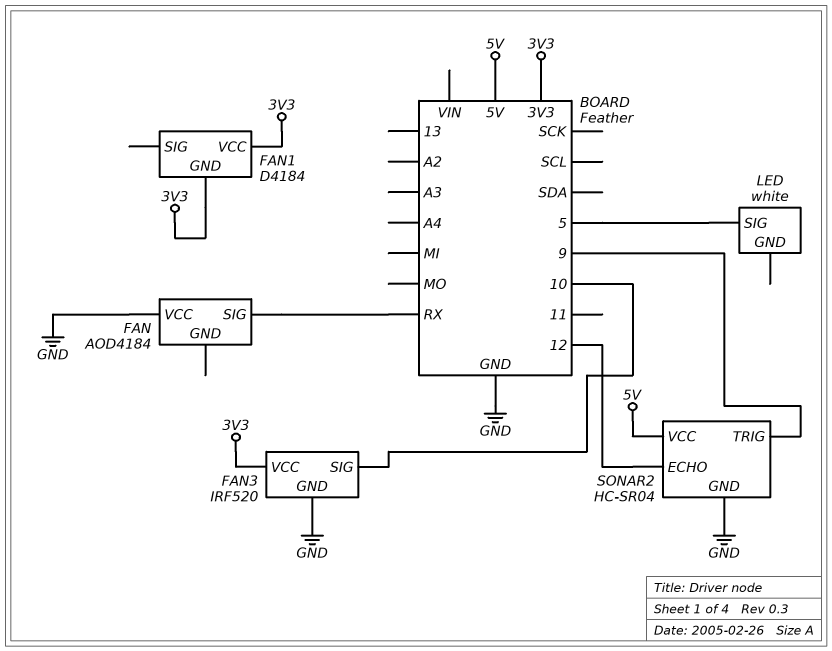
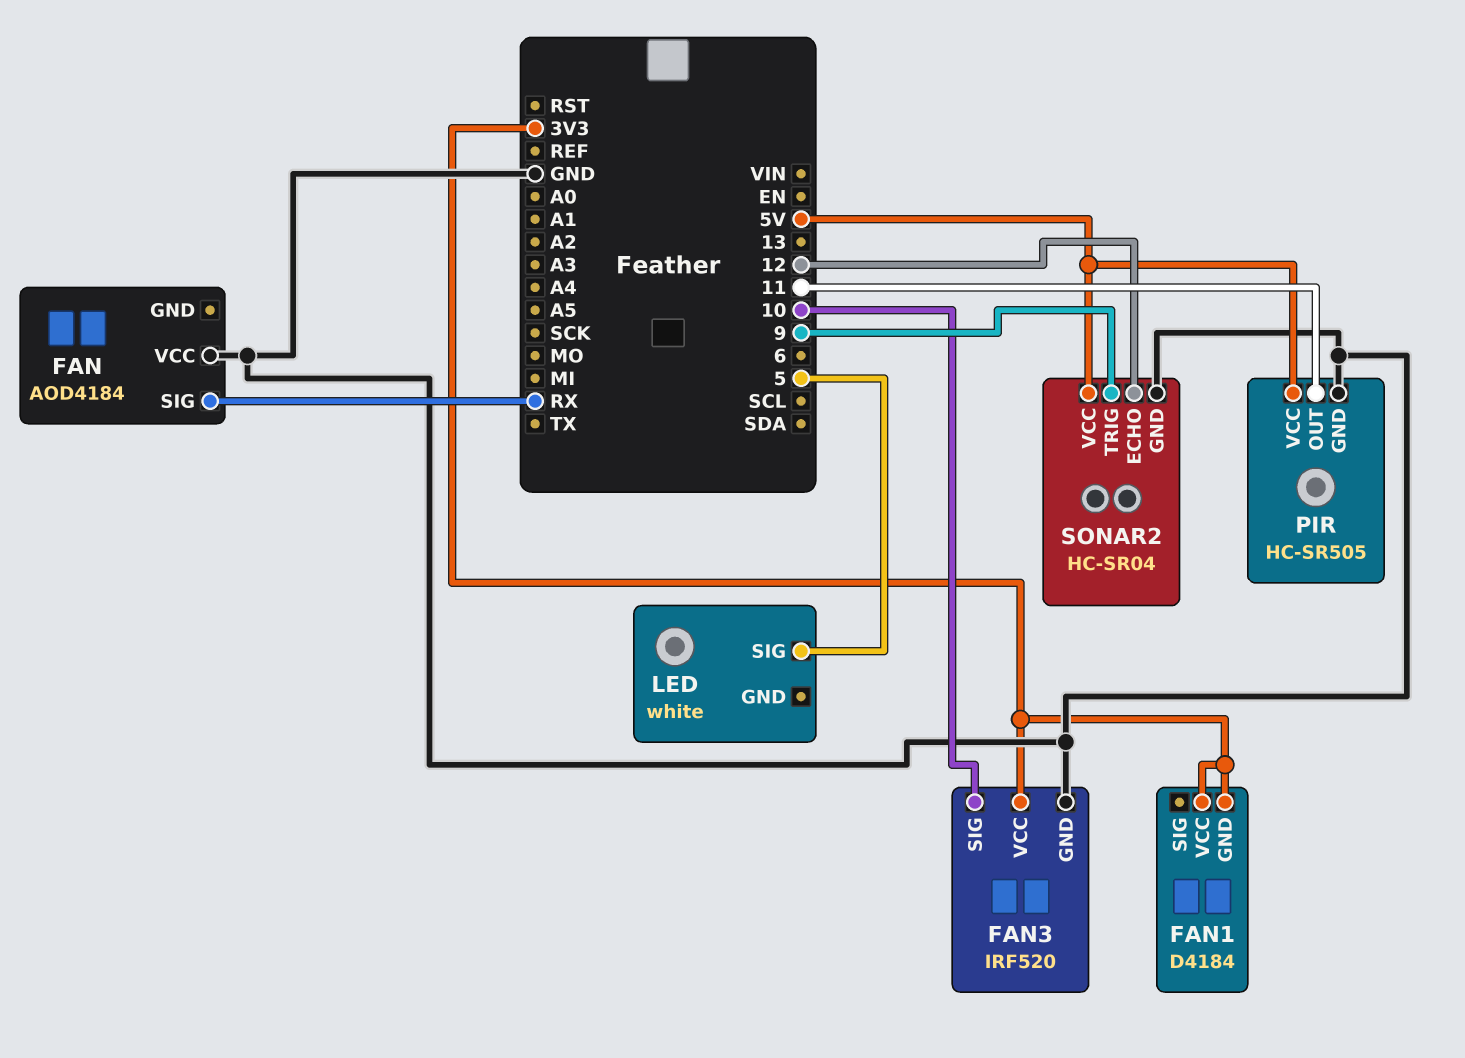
PIR: none -> HC-SR505
PIR pin GND: none -> GND
PIR pin OUT: none -> 11
PIR pin VCC: none -> 5V

